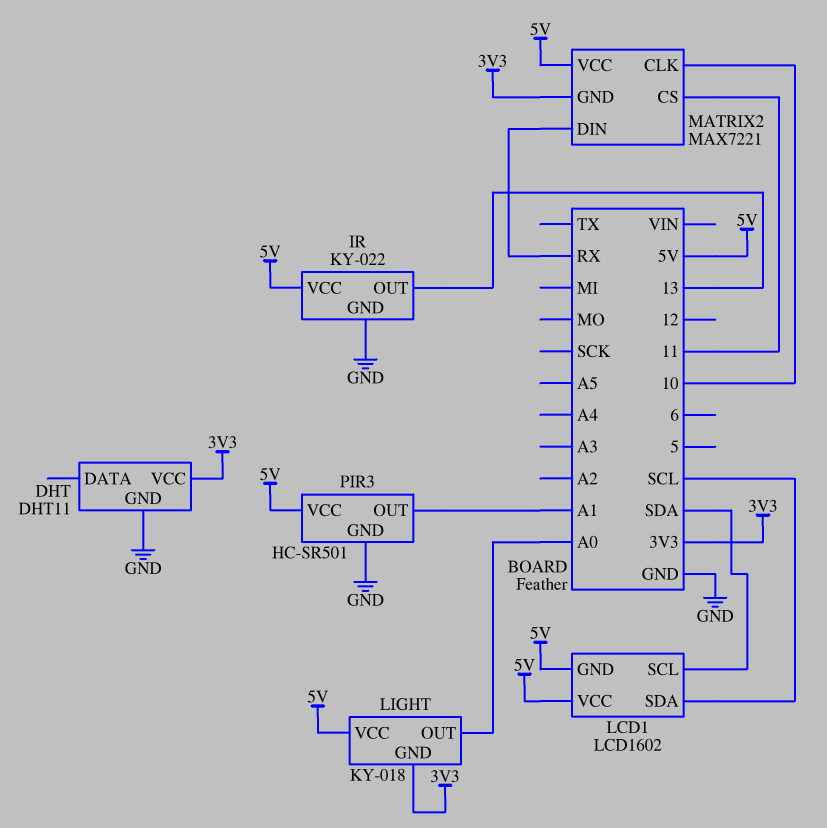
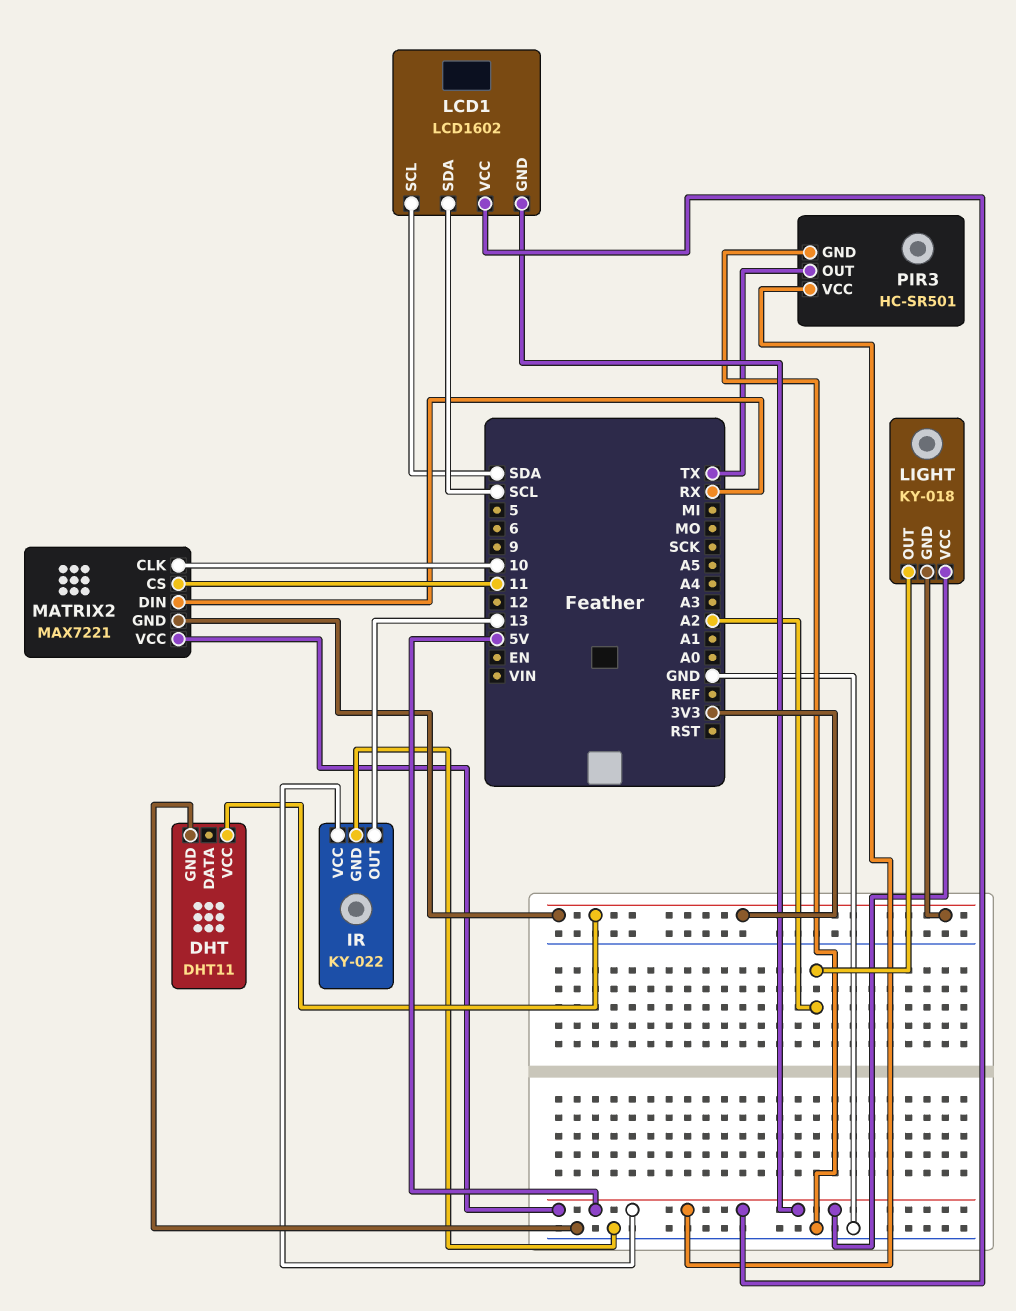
LIGHT pin OUT: A0 -> A2
PIR3 pin OUT: A1 -> TX

